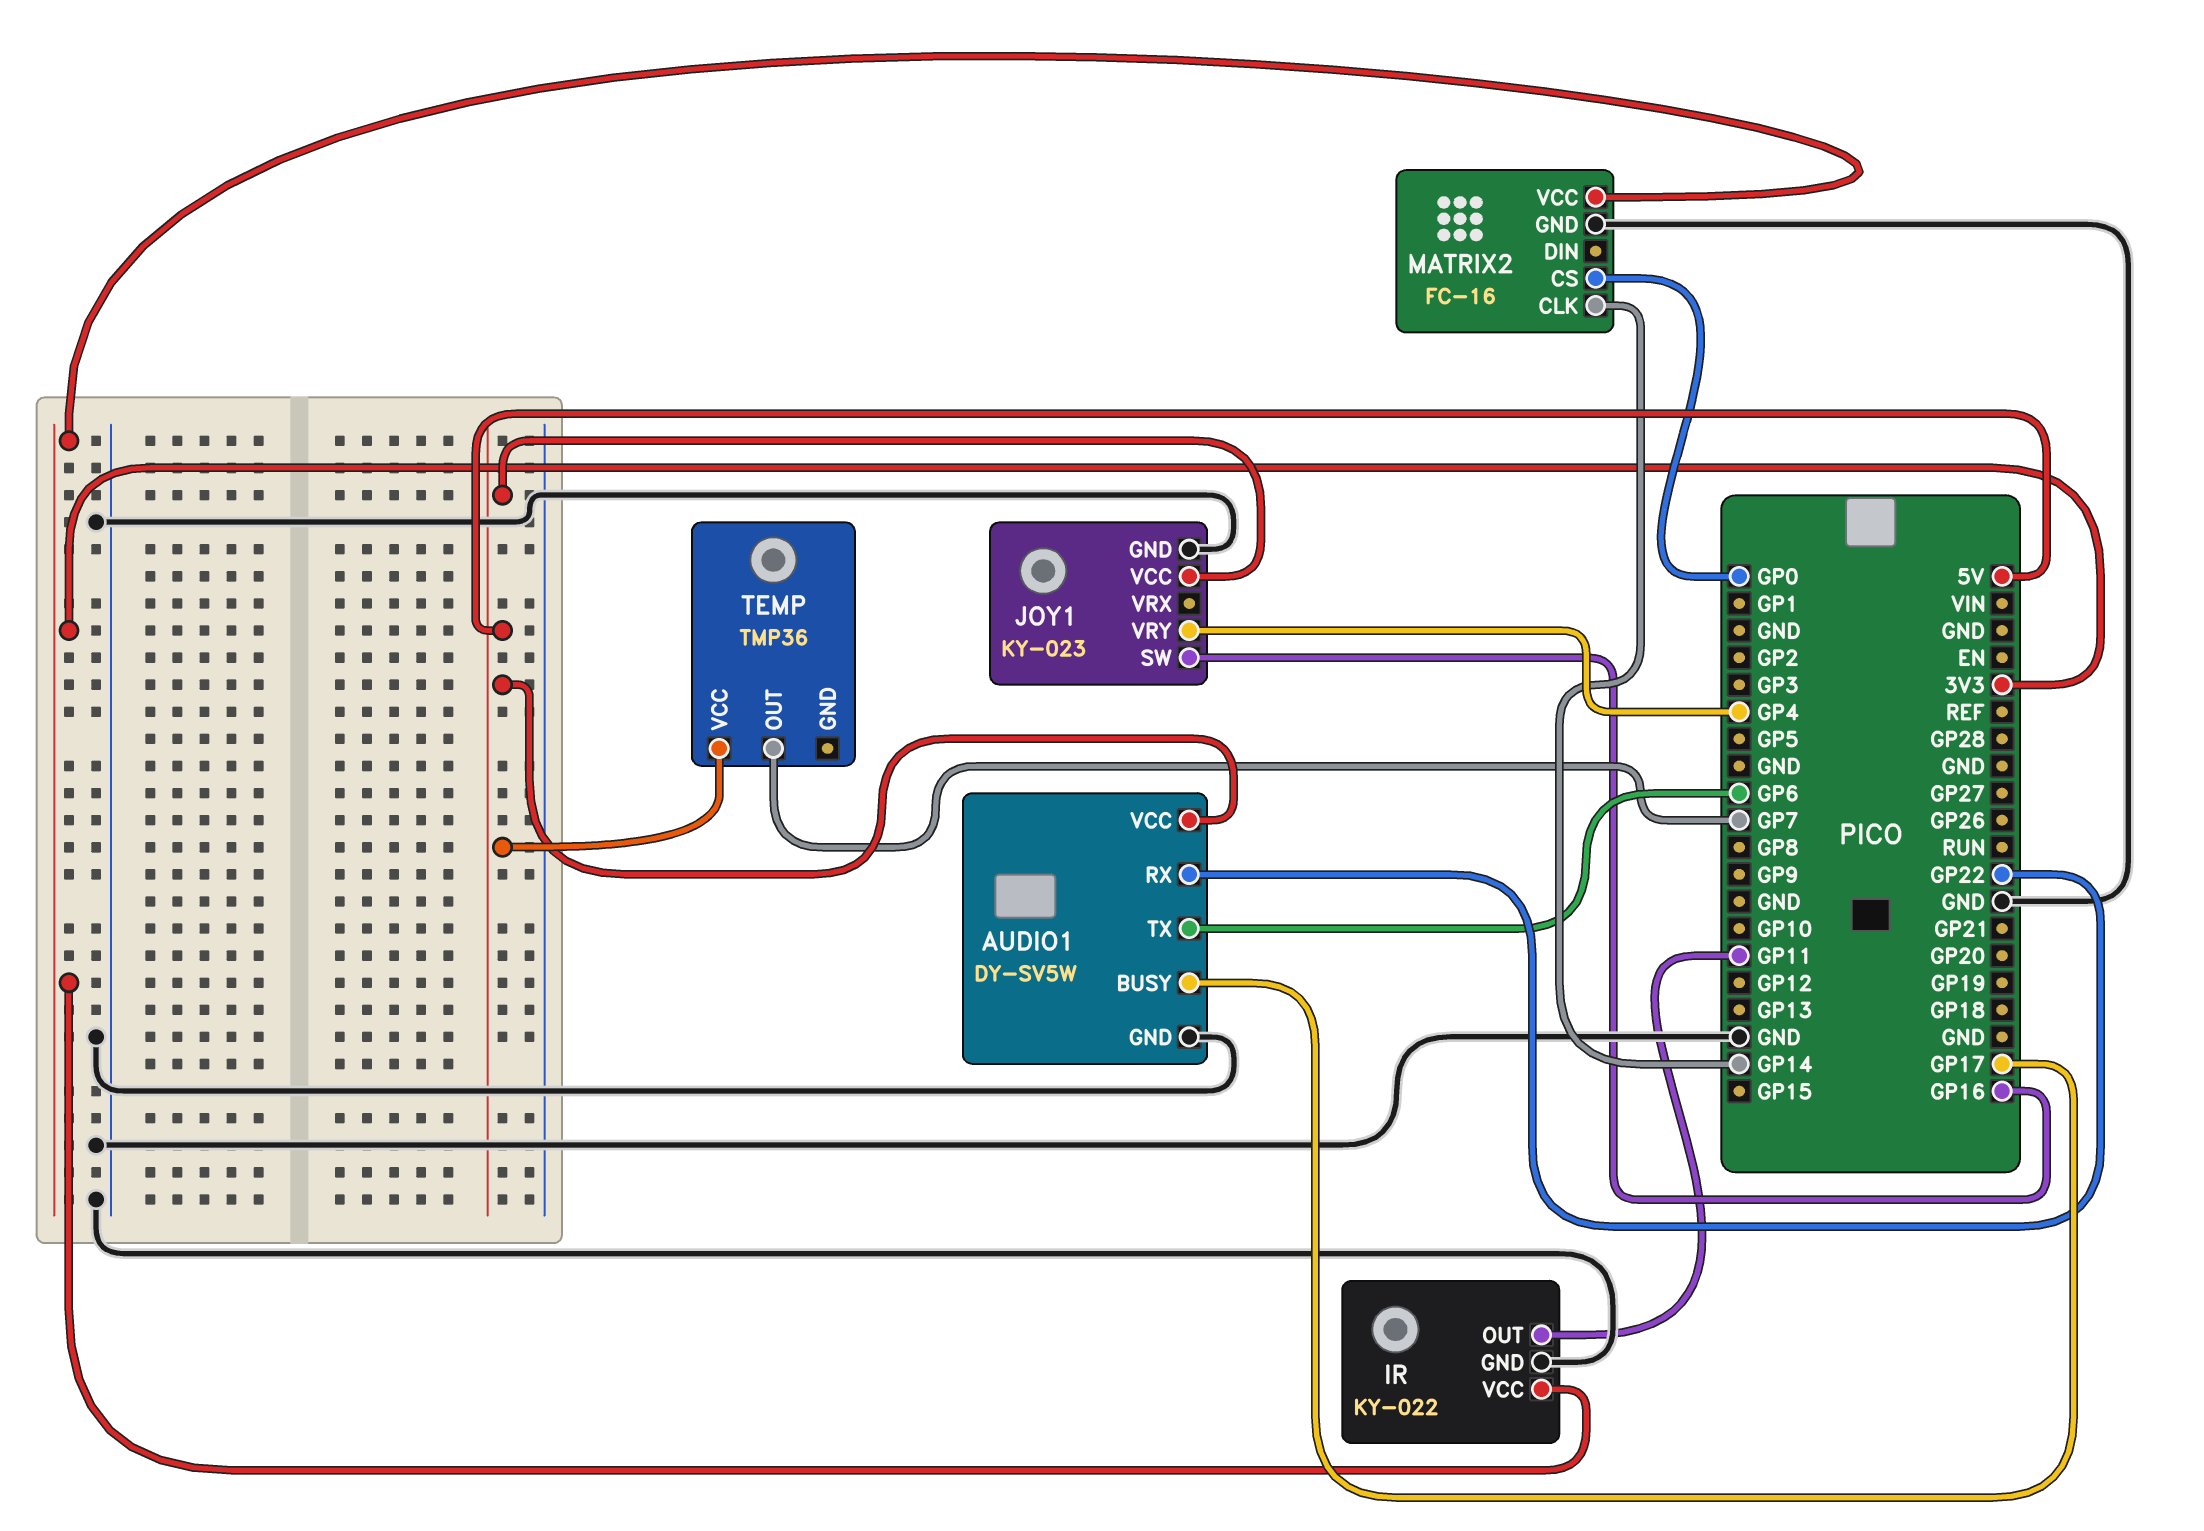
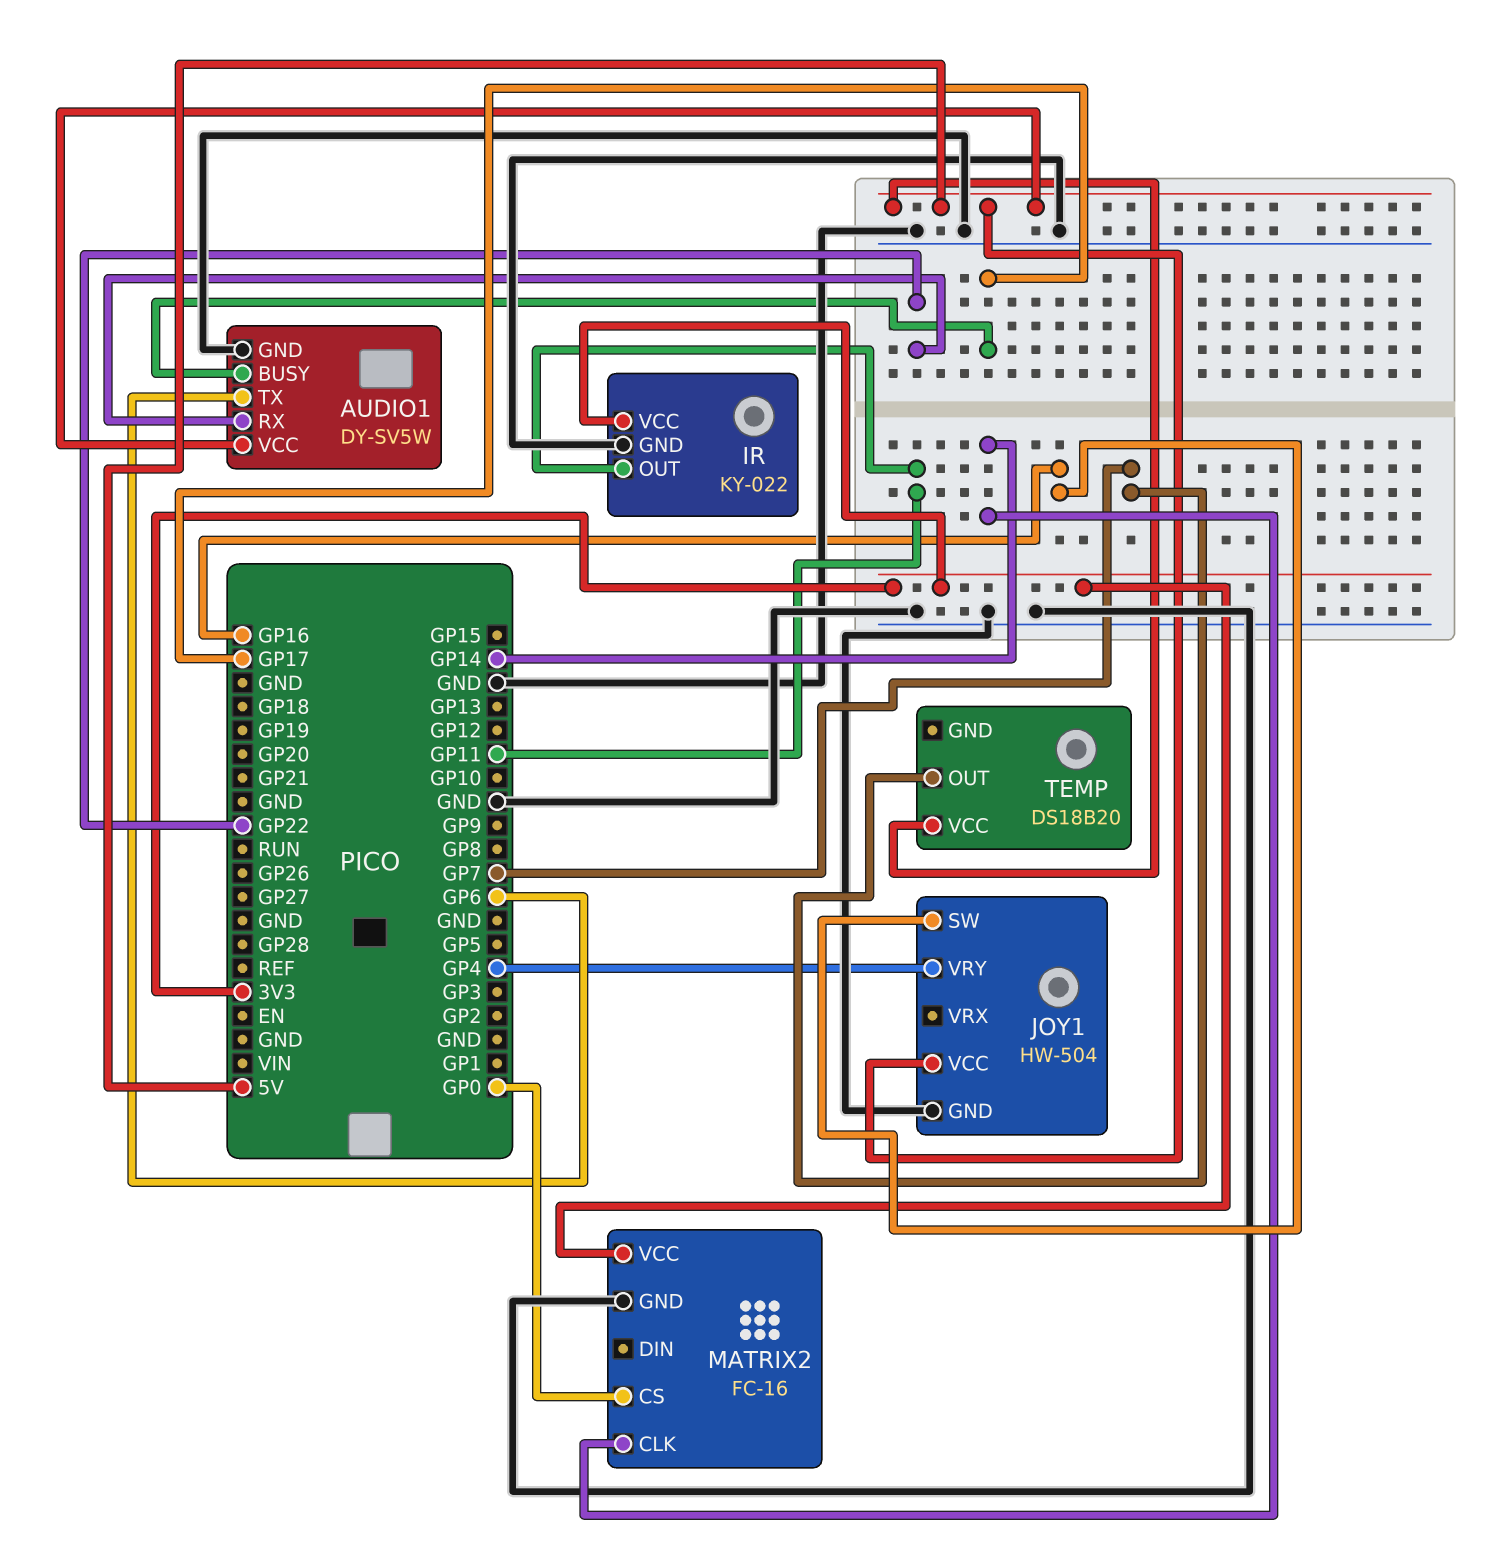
JOY1: KY-023 -> HW-504
TEMP: TMP36 -> DS18B20

